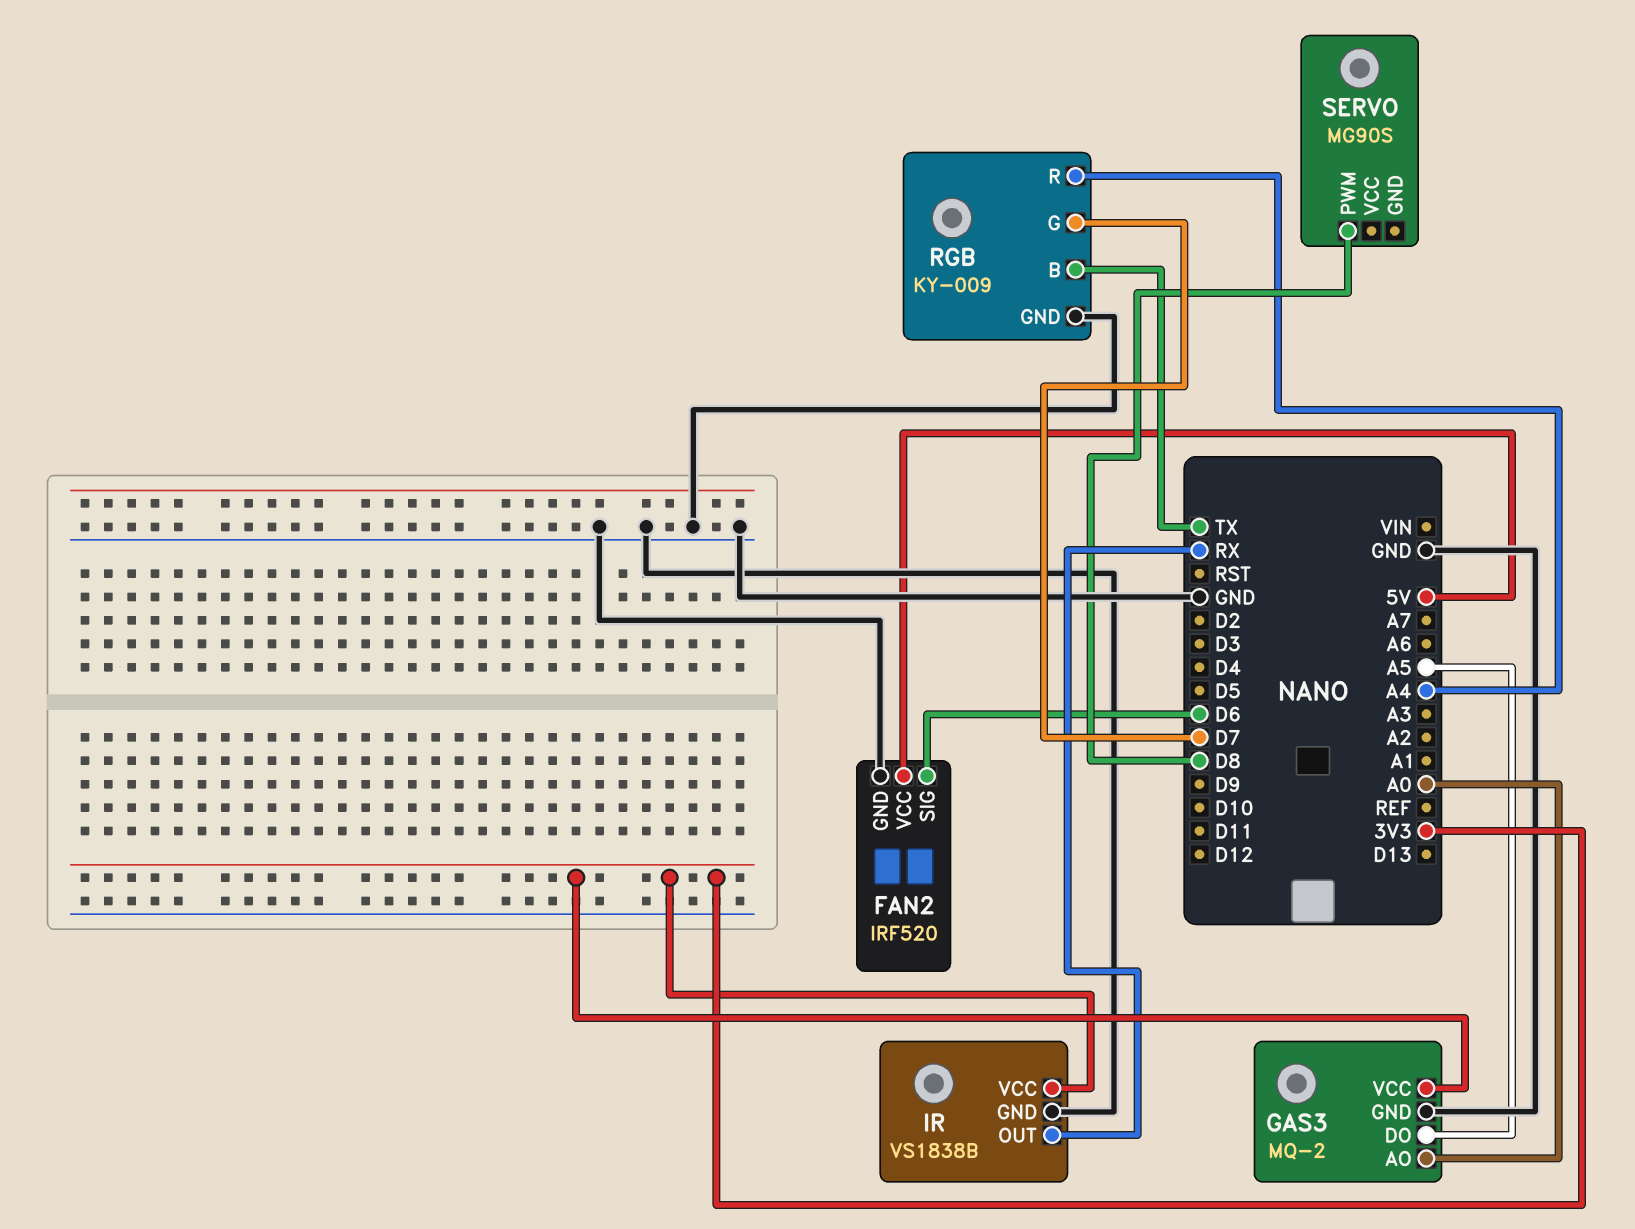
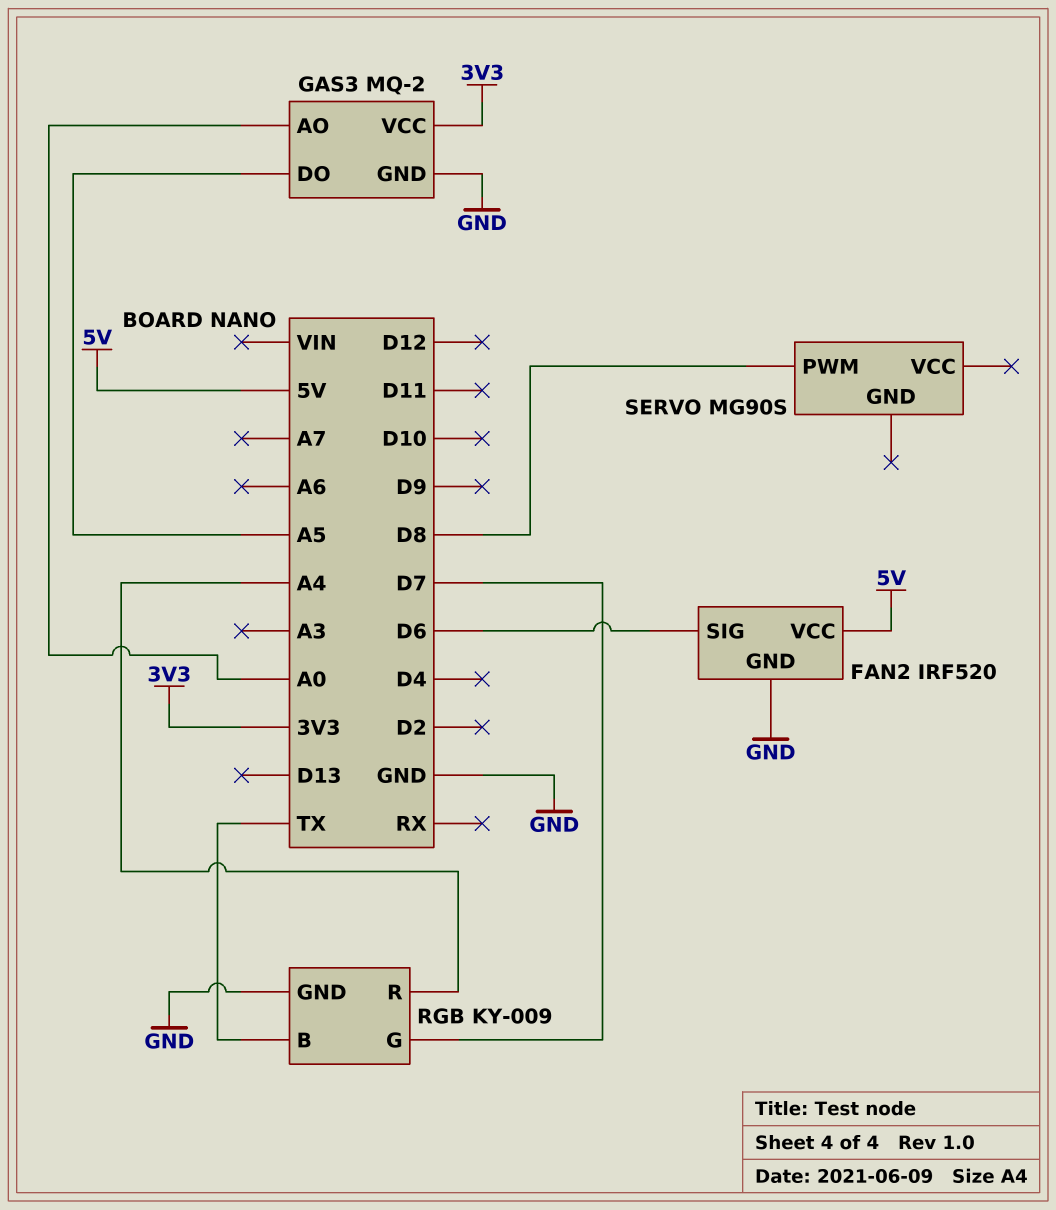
IR: VS1838B -> none
IR pin GND: GND -> none
IR pin OUT: RX -> none
IR pin VCC: 3V3 -> none

